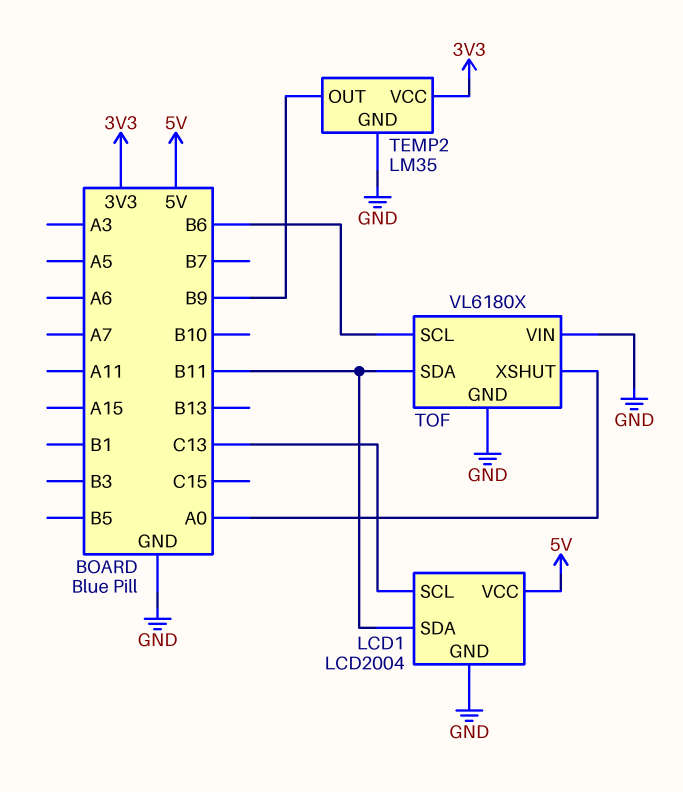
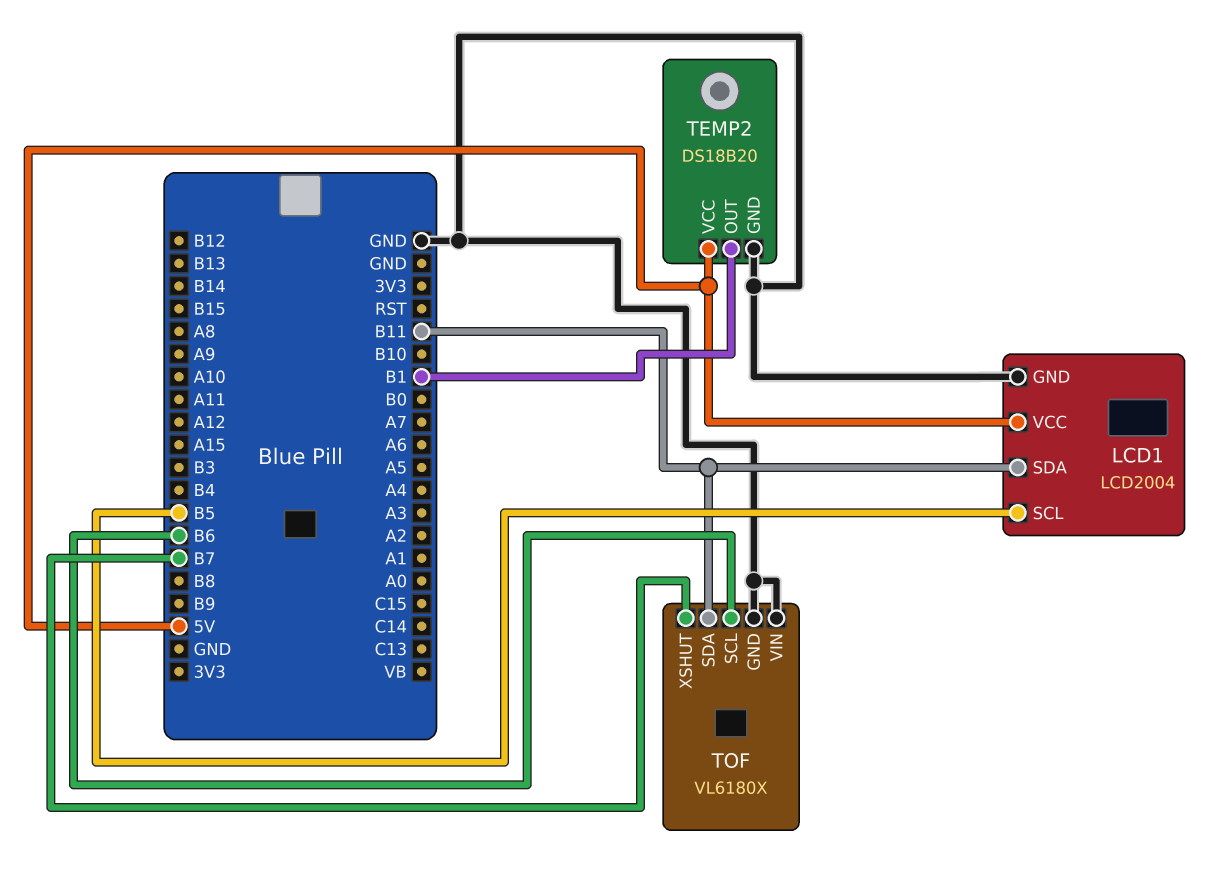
LCD1 pin SCL: C13 -> B5
TEMP2: LM35 -> DS18B20
TEMP2 pin OUT: B9 -> B1
TEMP2 pin VCC: 3V3 -> 5V
TOF pin XSHUT: A0 -> B7

